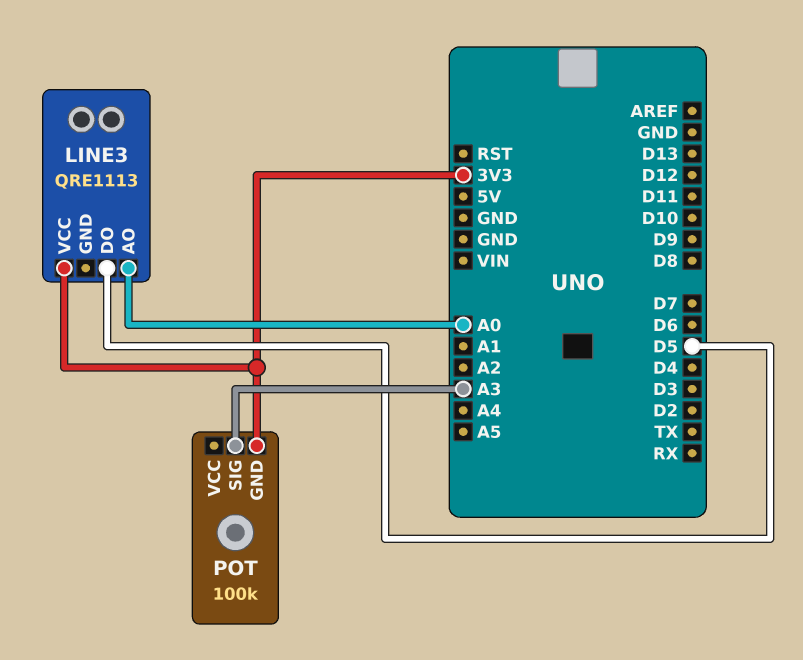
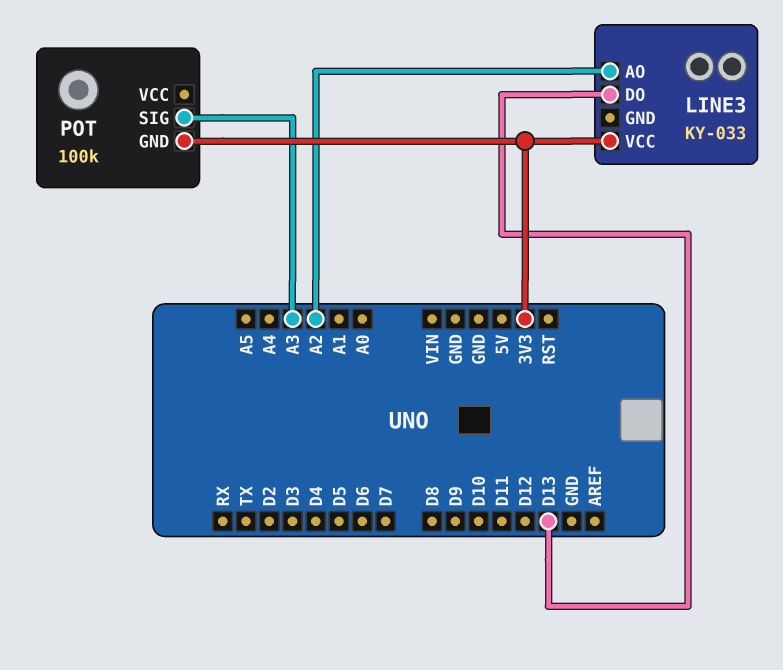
LINE3: QRE1113 -> KY-033
LINE3 pin AO: A0 -> A2
LINE3 pin DO: D5 -> D13

